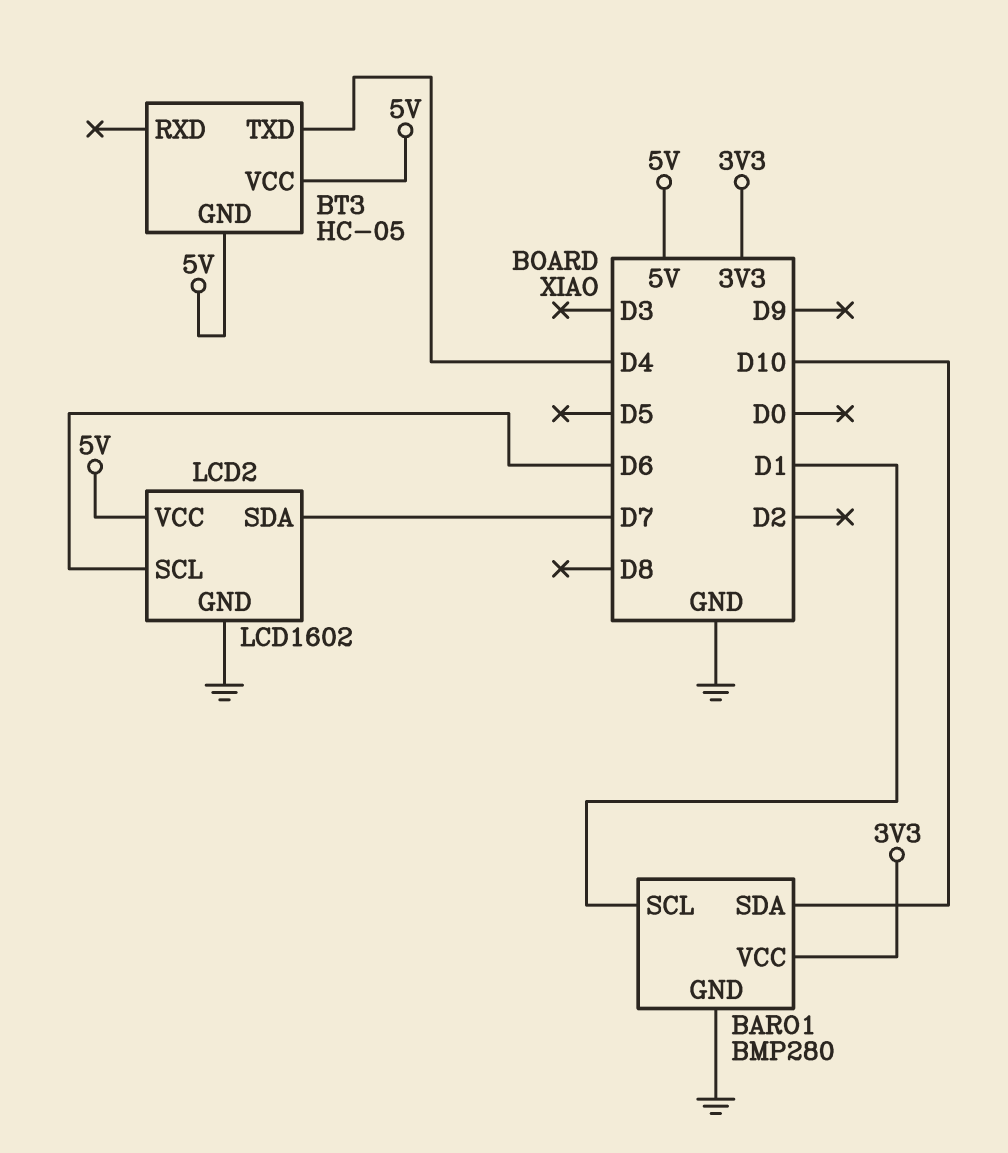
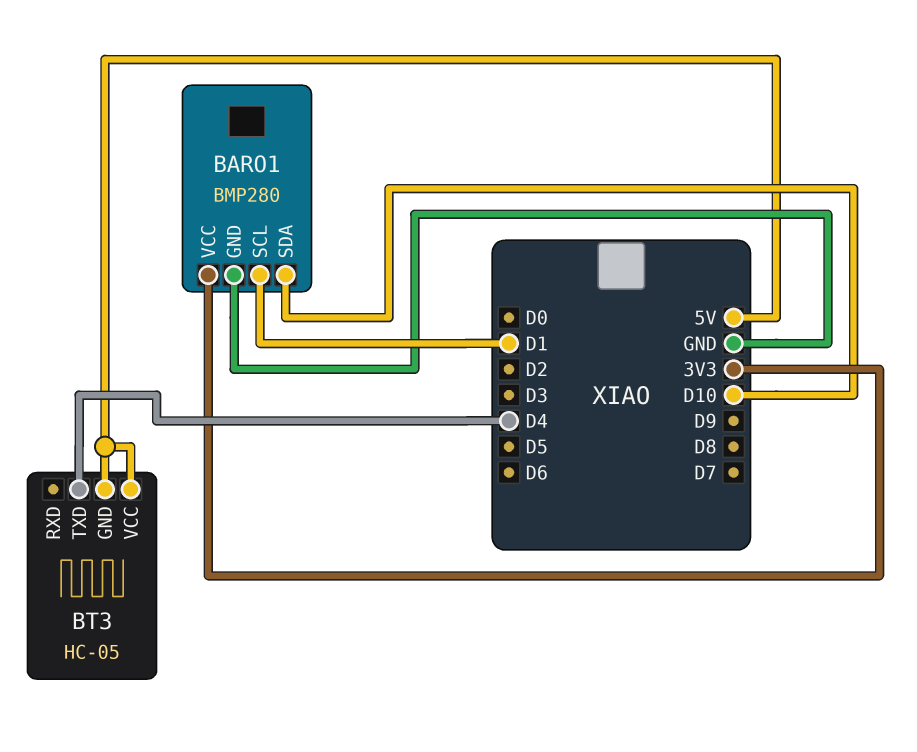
LCD2: LCD1602 -> none
LCD2 pin GND: GND -> none
LCD2 pin SCL: D6 -> none
LCD2 pin SDA: D7 -> none
LCD2 pin VCC: 5V -> none

